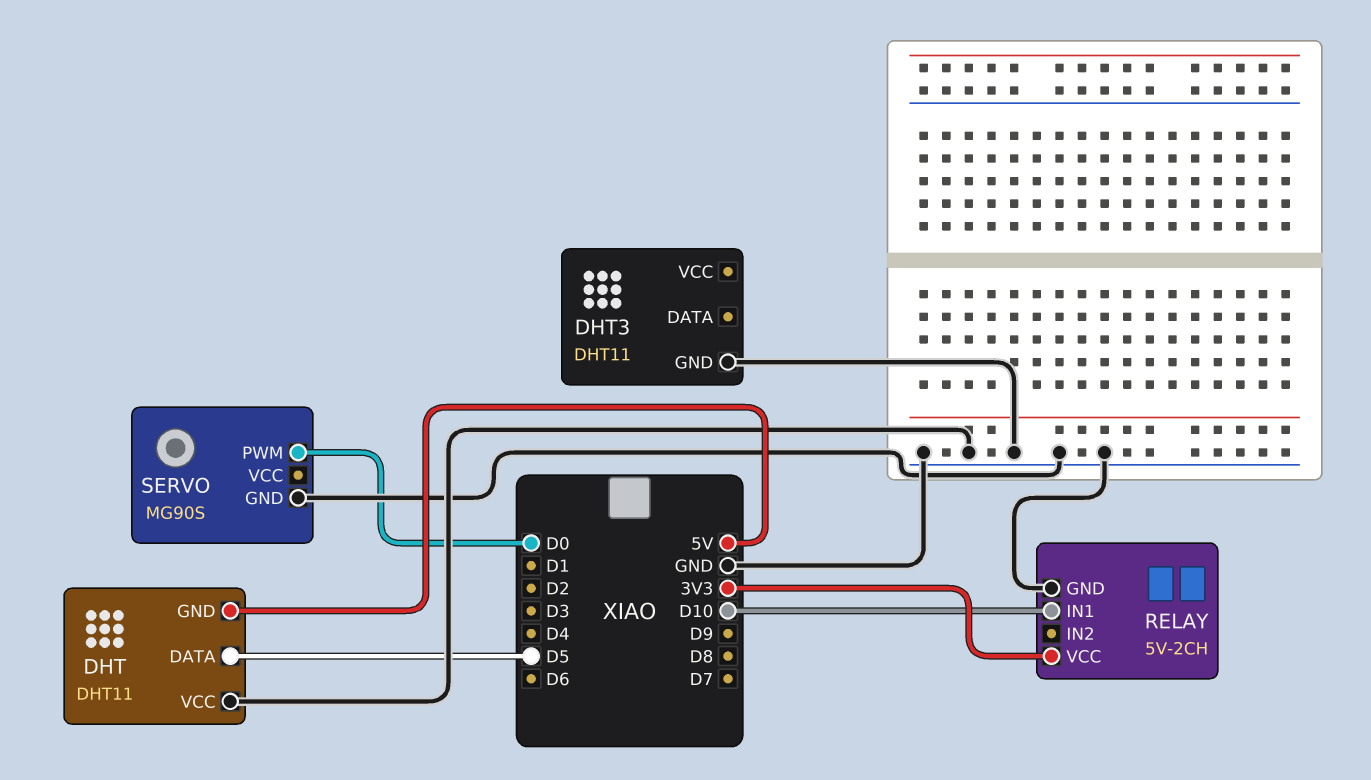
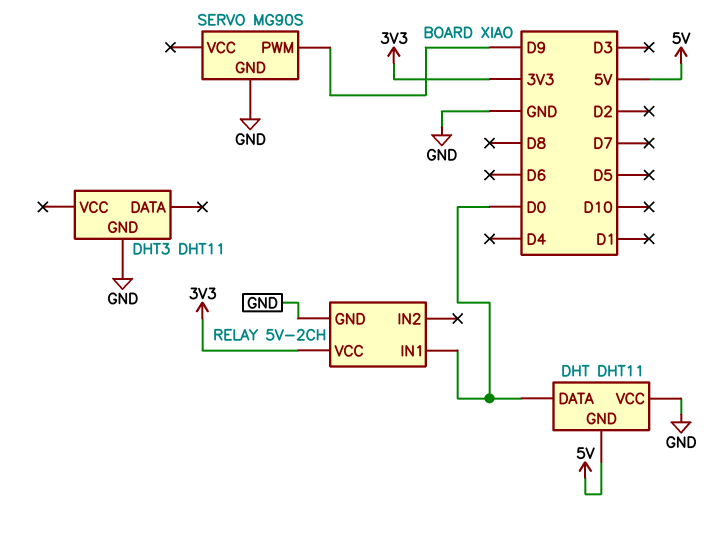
DHT pin DATA: D5 -> D0
RELAY pin IN1: D10 -> D0
SERVO pin PWM: D0 -> D9

